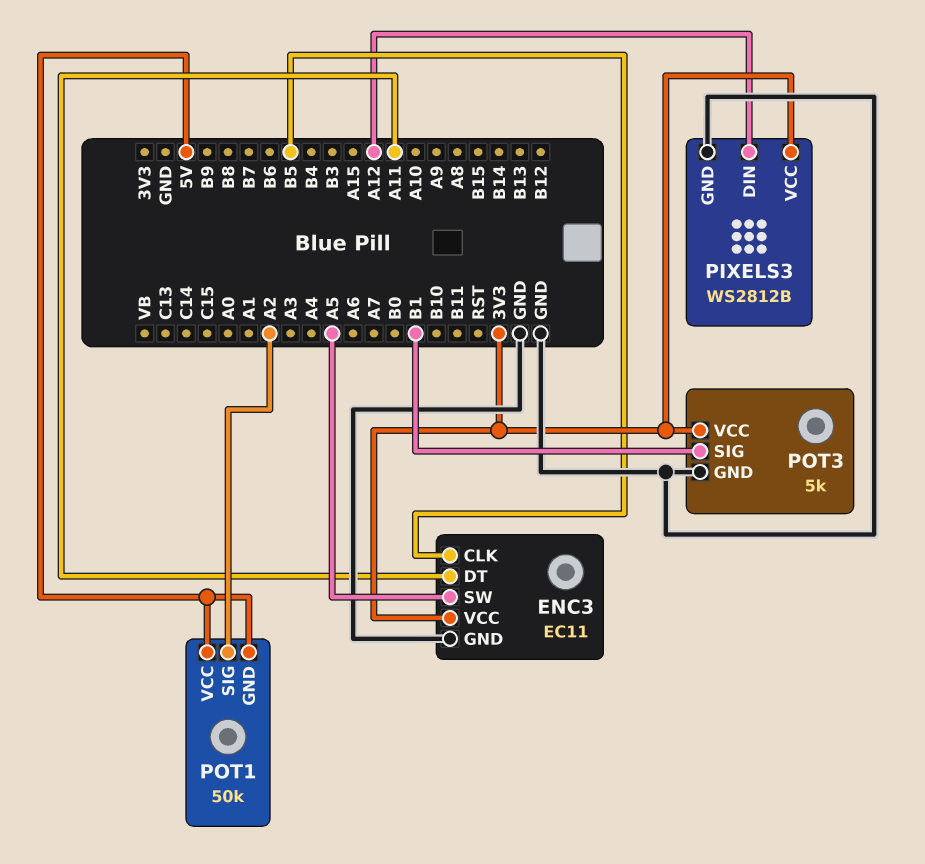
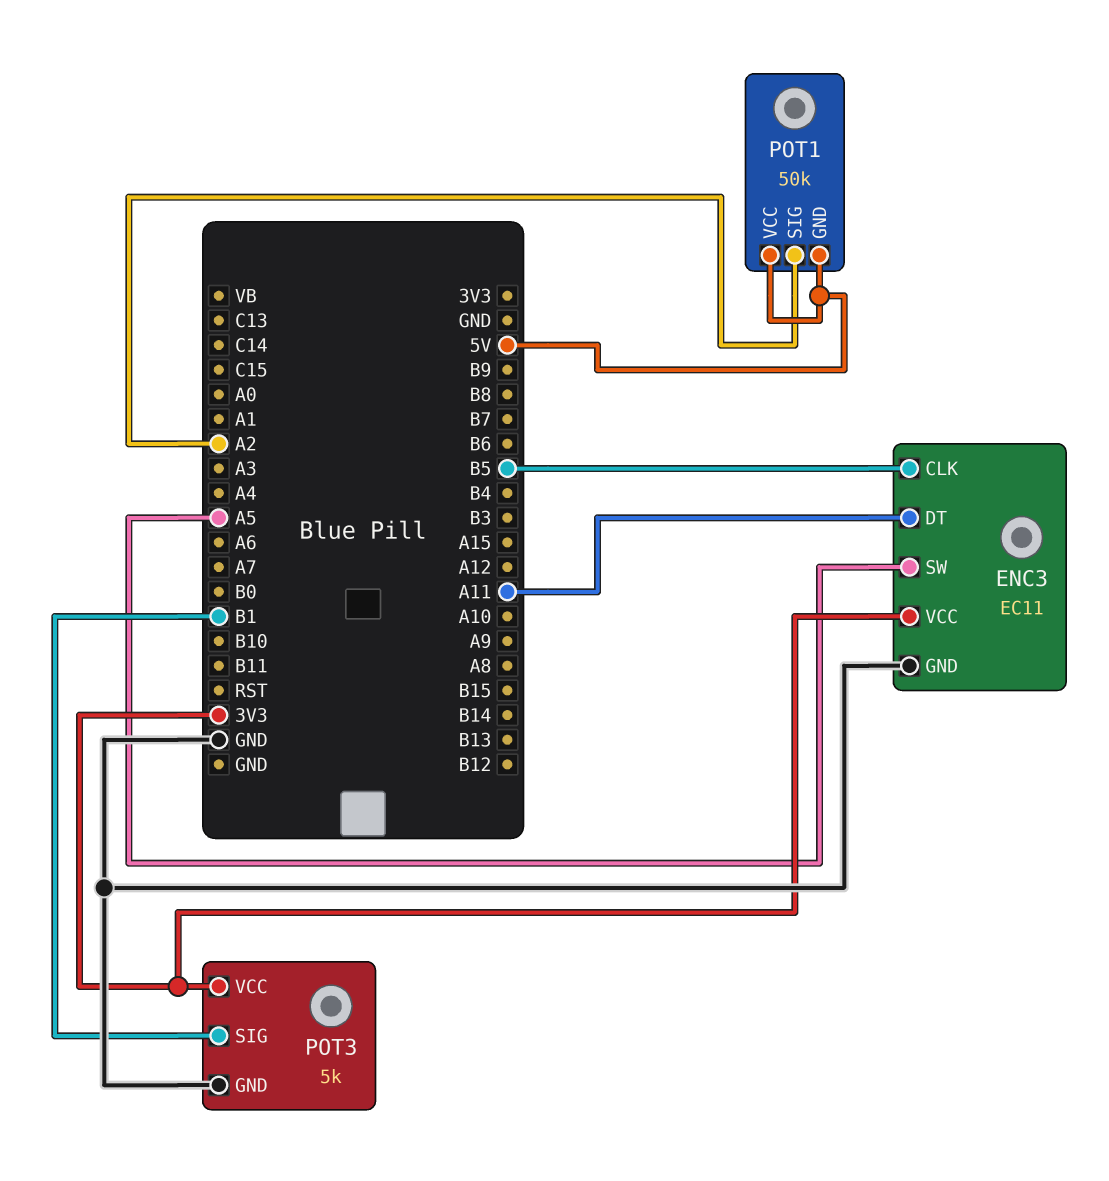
PIXELS3: WS2812B -> none
PIXELS3 pin DIN: A12 -> none
PIXELS3 pin GND: GND -> none
PIXELS3 pin VCC: 3V3 -> none

